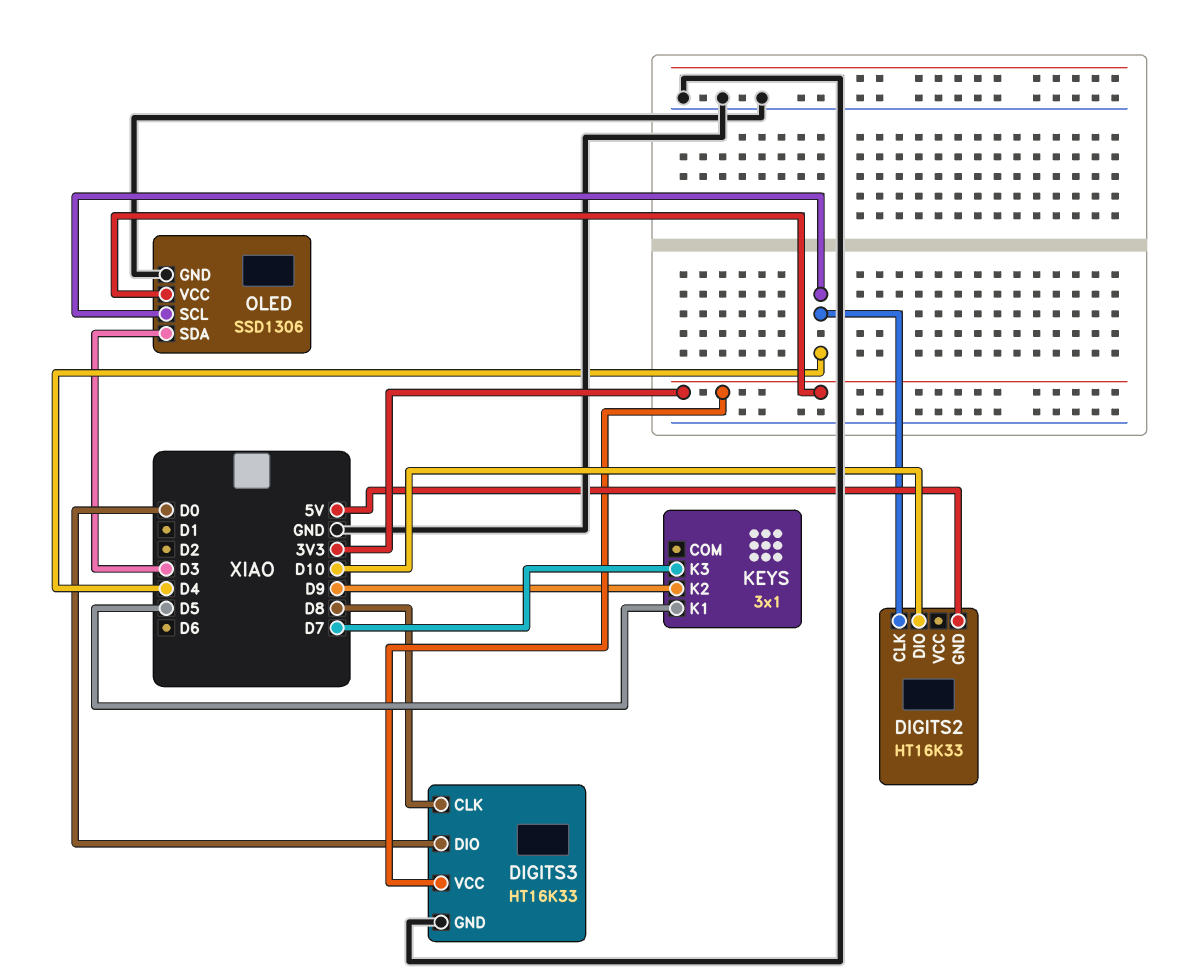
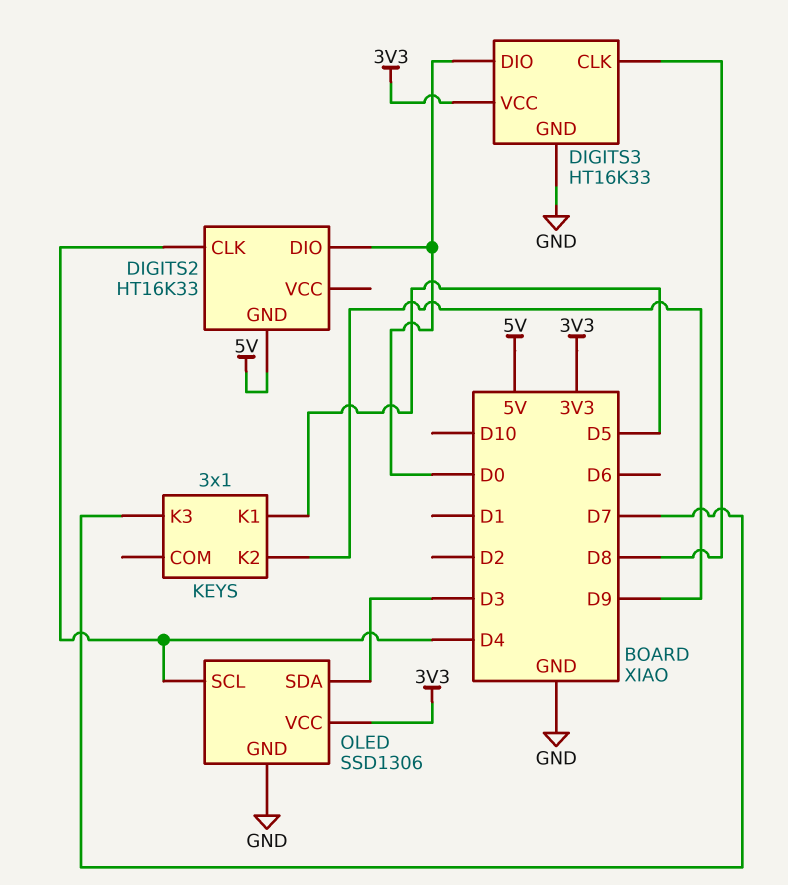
DIGITS2 pin DIO: D10 -> D0

